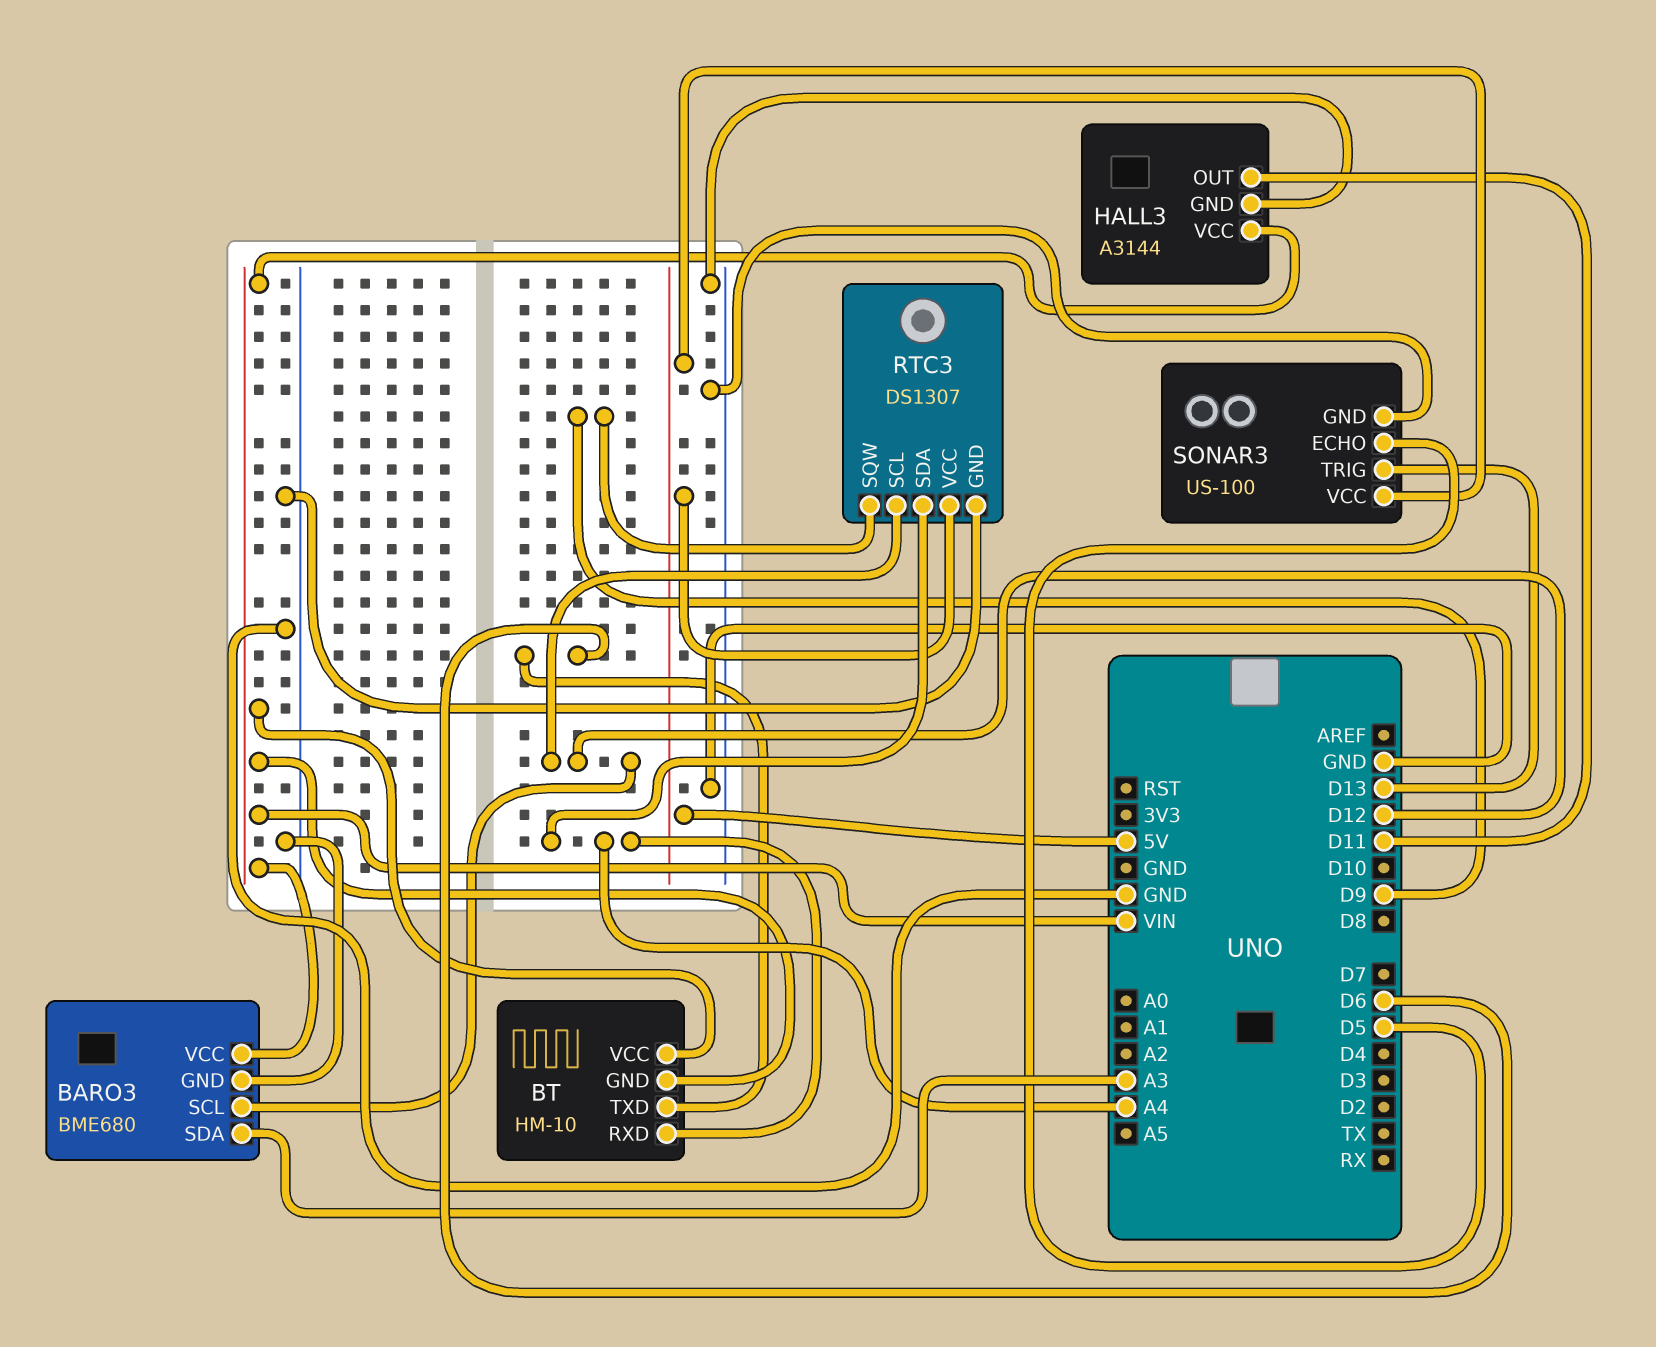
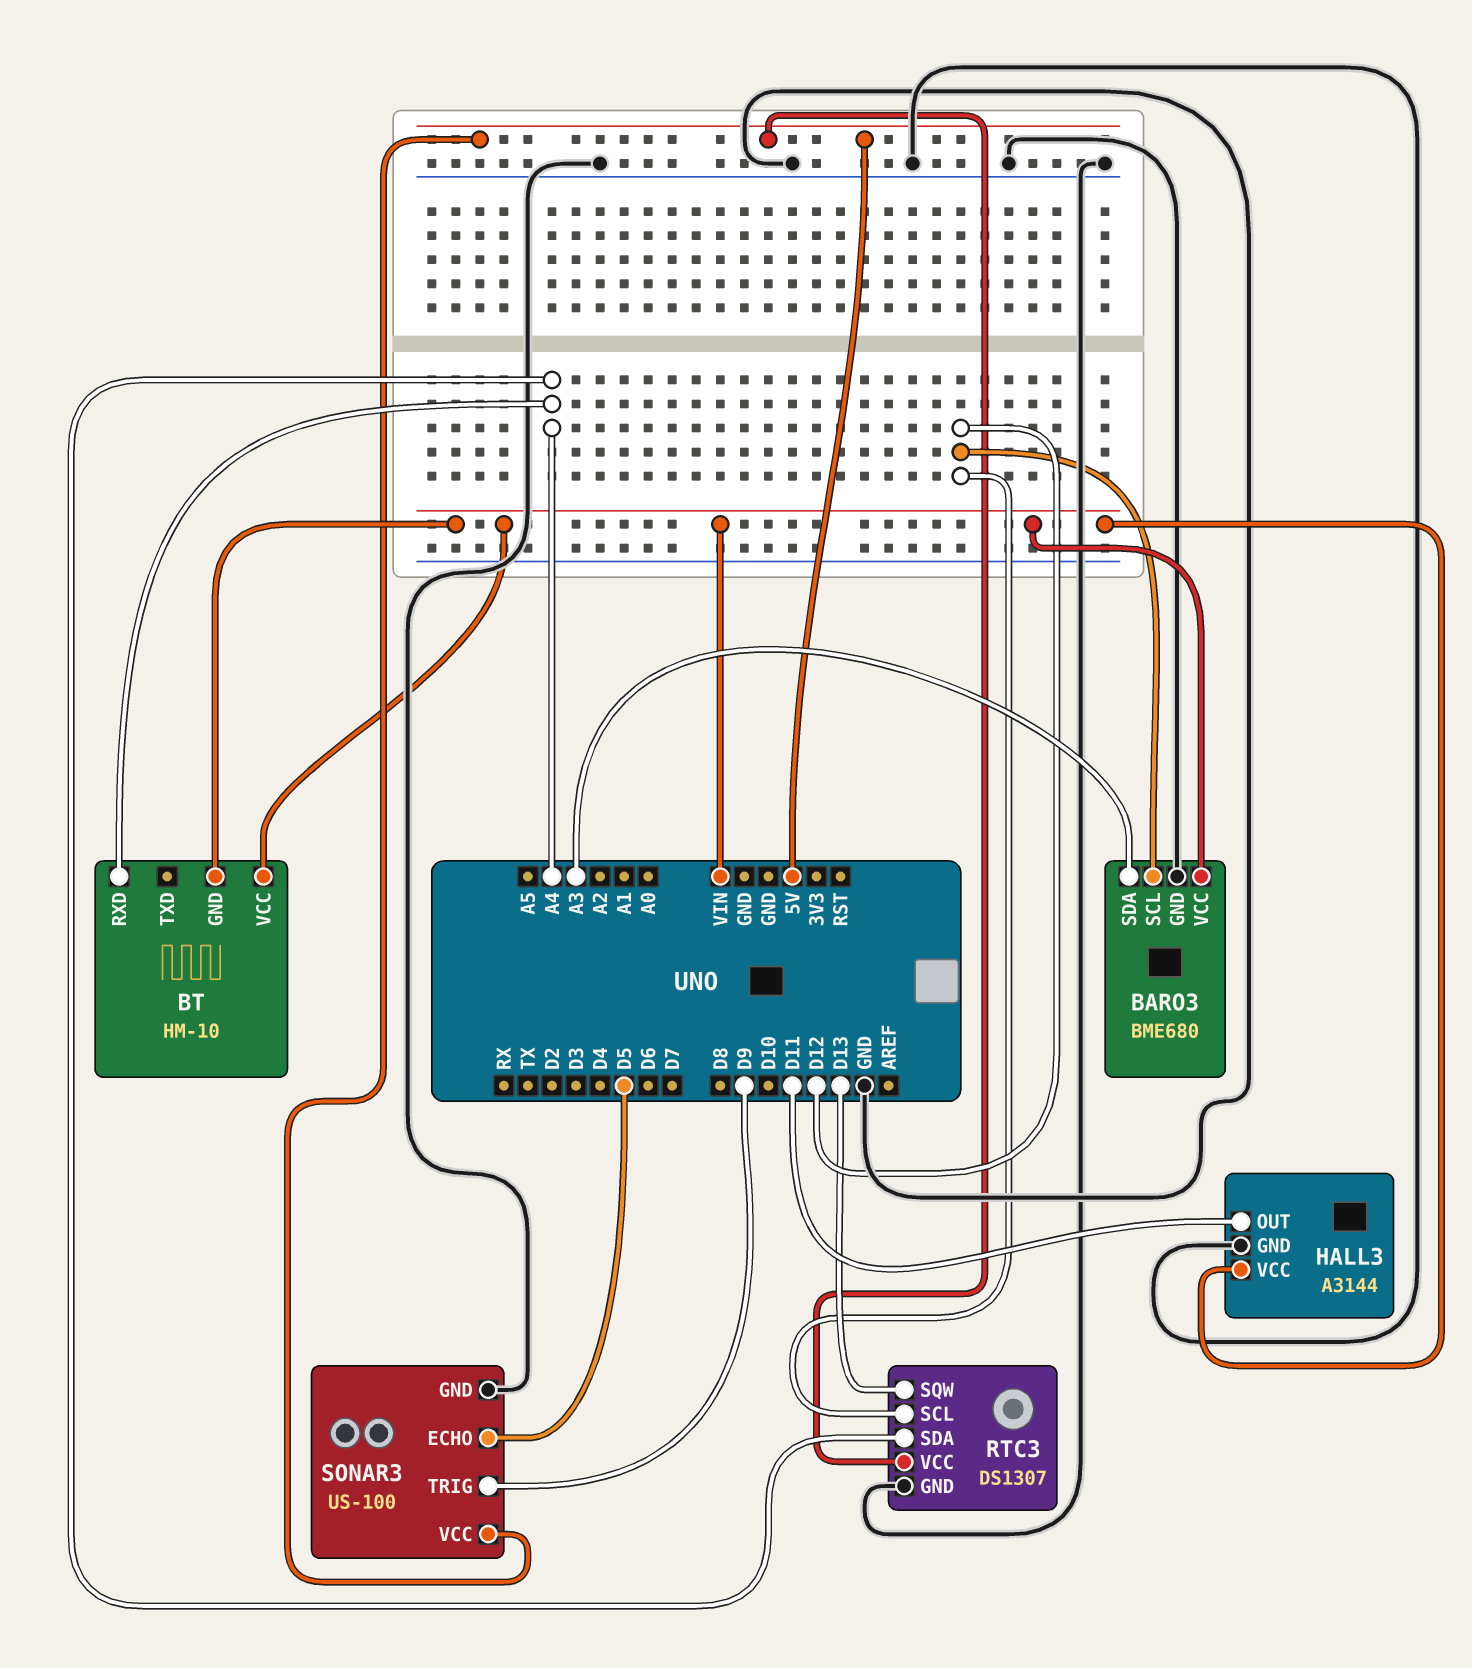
BT pin TXD: D6 -> none
RTC3 pin SQW: D9 -> D13
SONAR3 pin TRIG: D13 -> D9

